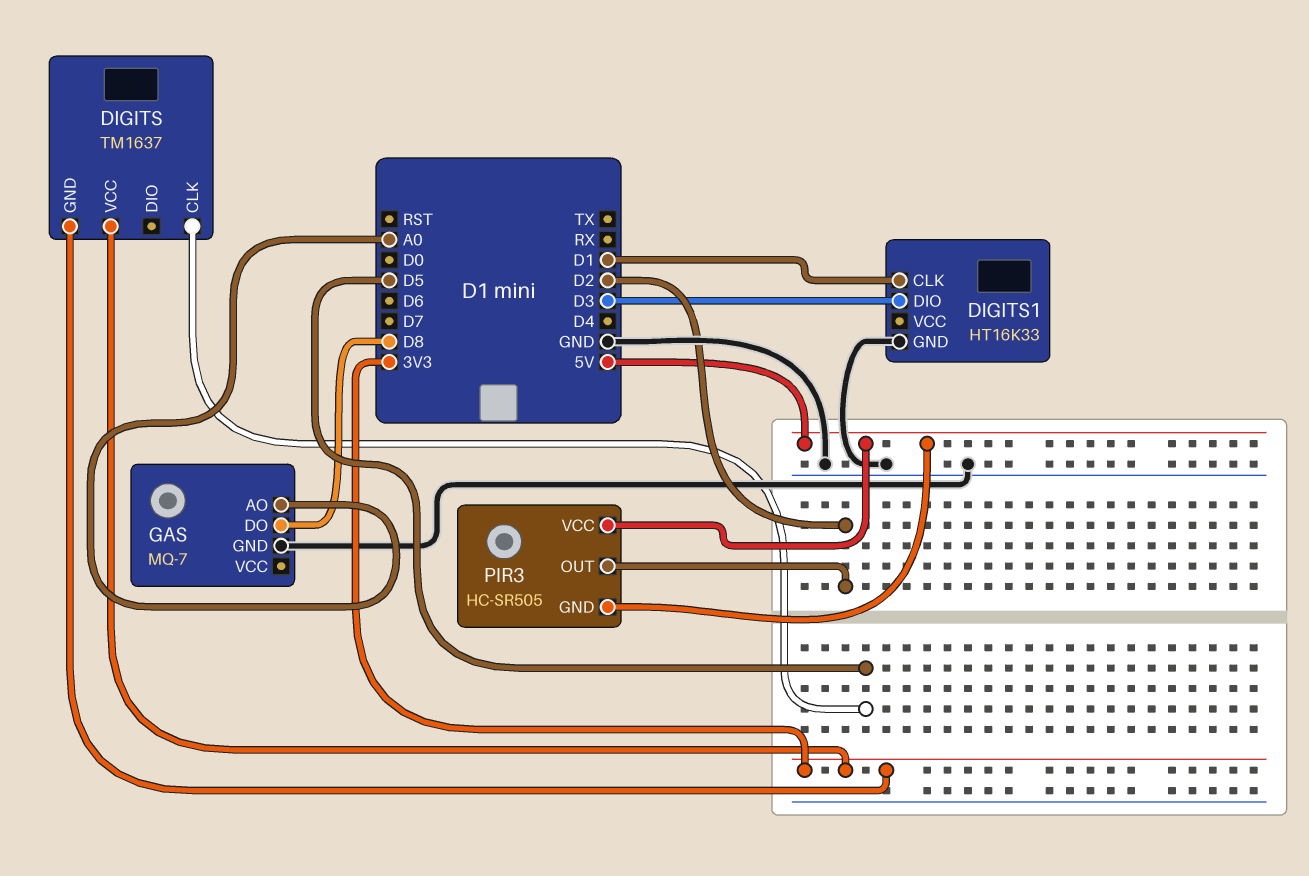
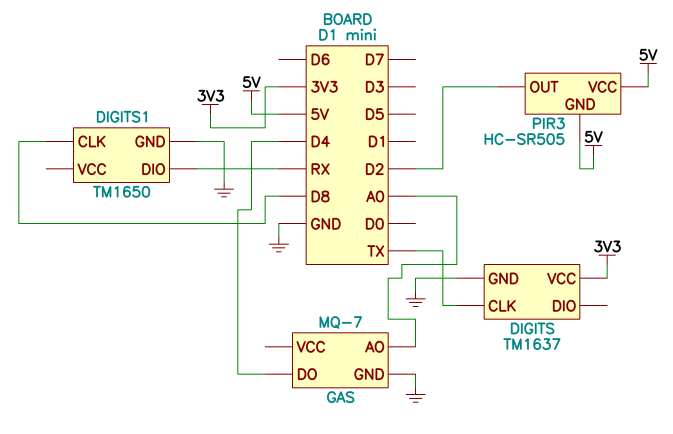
DIGITS pin CLK: D5 -> TX
DIGITS pin GND: 3V3 -> GND
DIGITS1: HT16K33 -> TM1650
DIGITS1 pin CLK: D1 -> D8
DIGITS1 pin DIO: D3 -> RX
GAS pin DO: D8 -> D4

